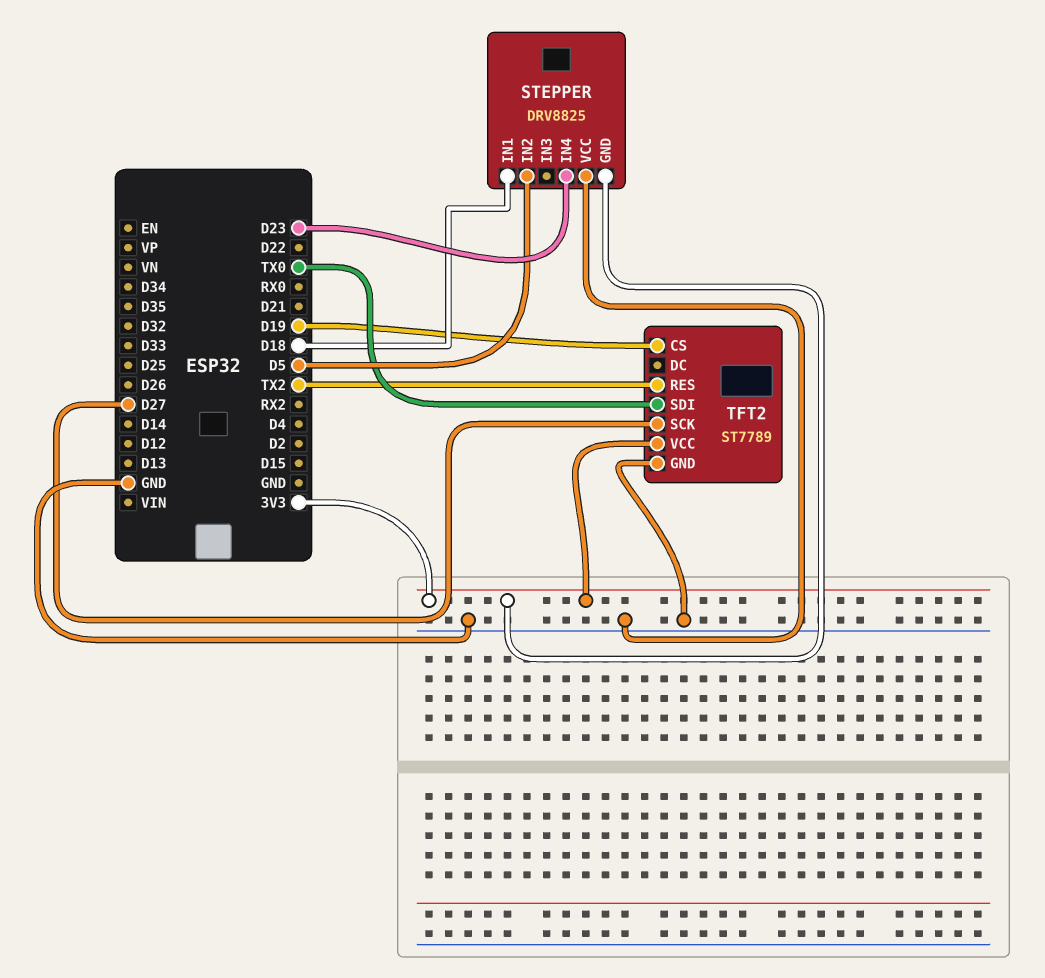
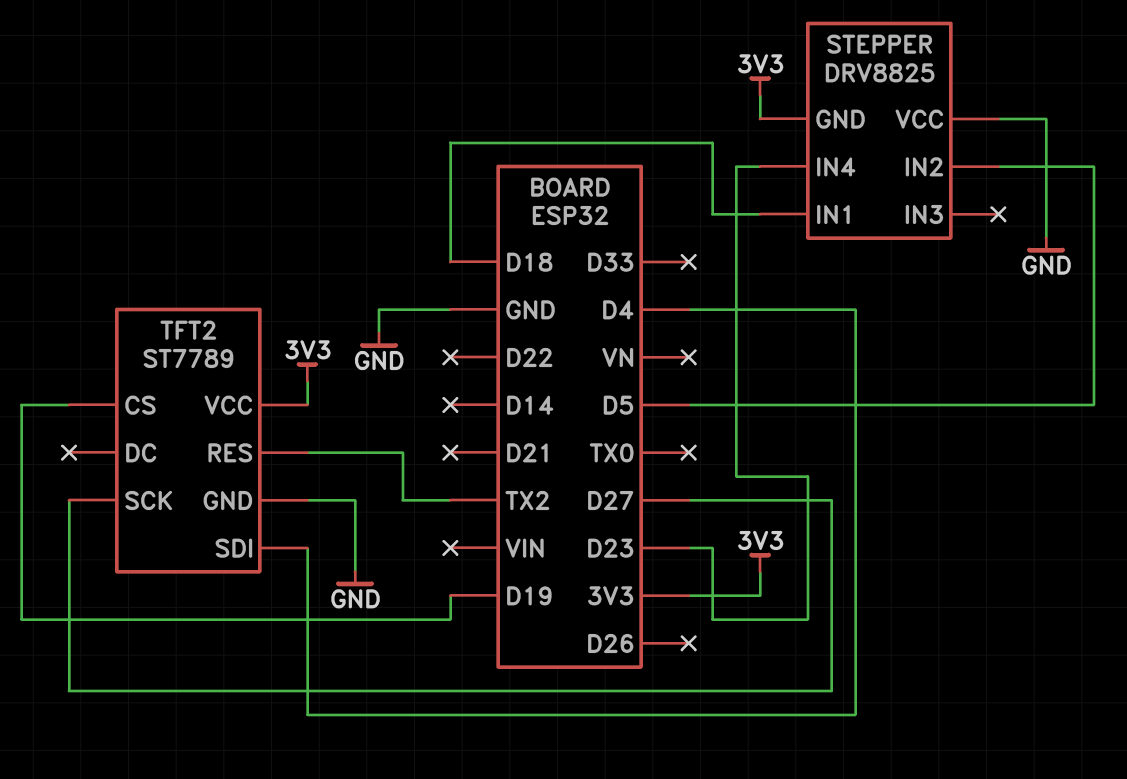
TFT2 pin SDI: TX0 -> D4

